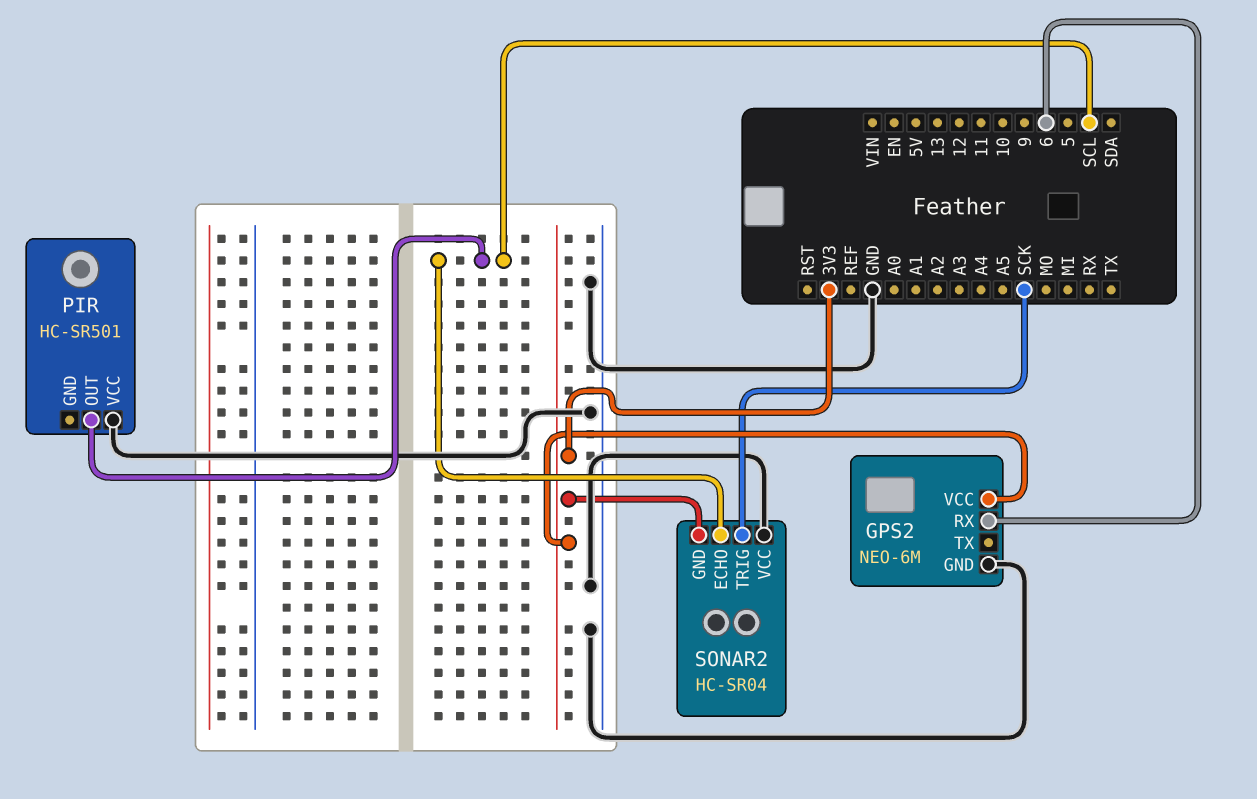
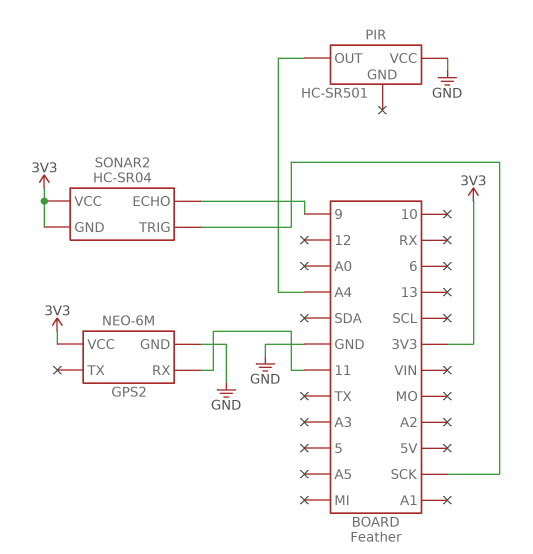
GPS2 pin RX: 6 -> 11
PIR pin OUT: SCL -> A4
SONAR2 pin ECHO: SCL -> 9
SONAR2 pin VCC: GND -> 3V3

